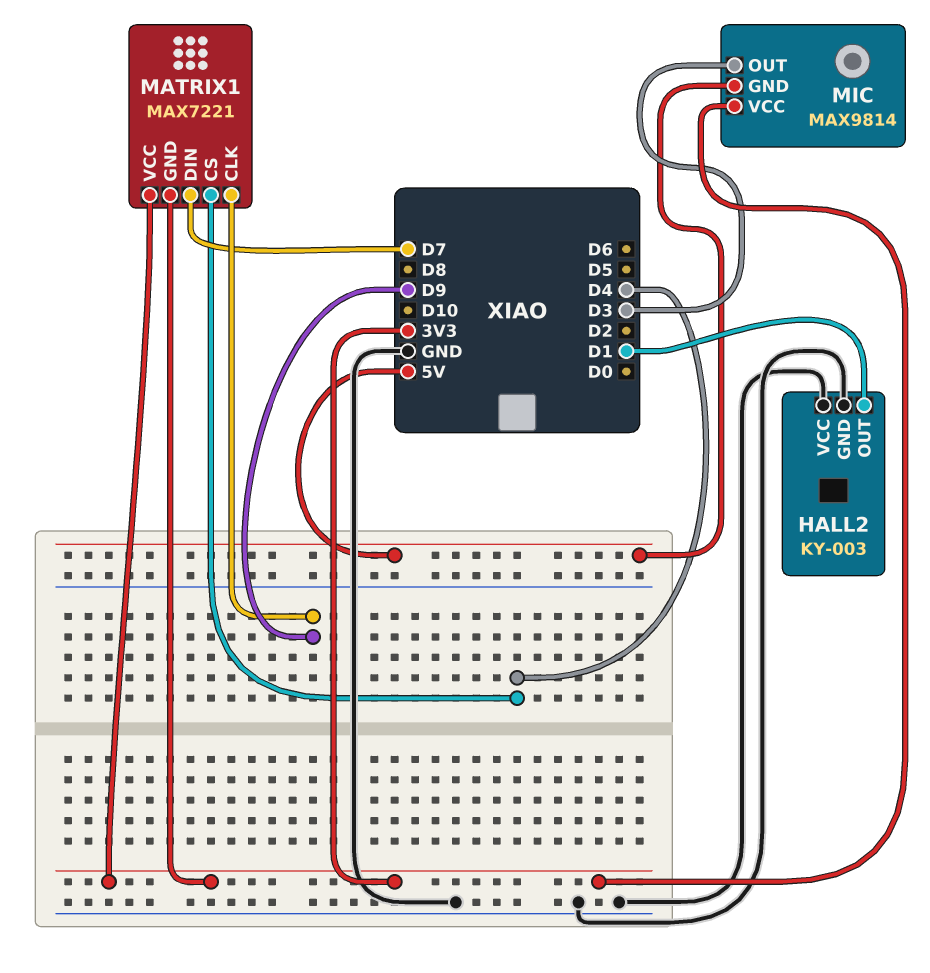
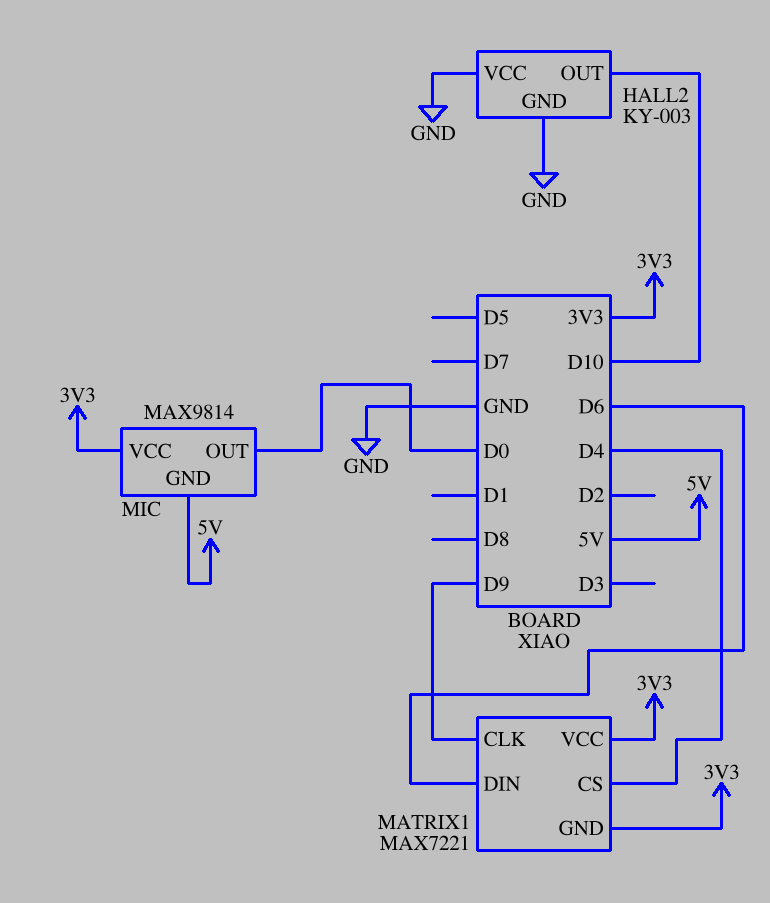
HALL2 pin OUT: D1 -> D10
MATRIX1 pin DIN: D7 -> D6
MIC pin OUT: D3 -> D0

